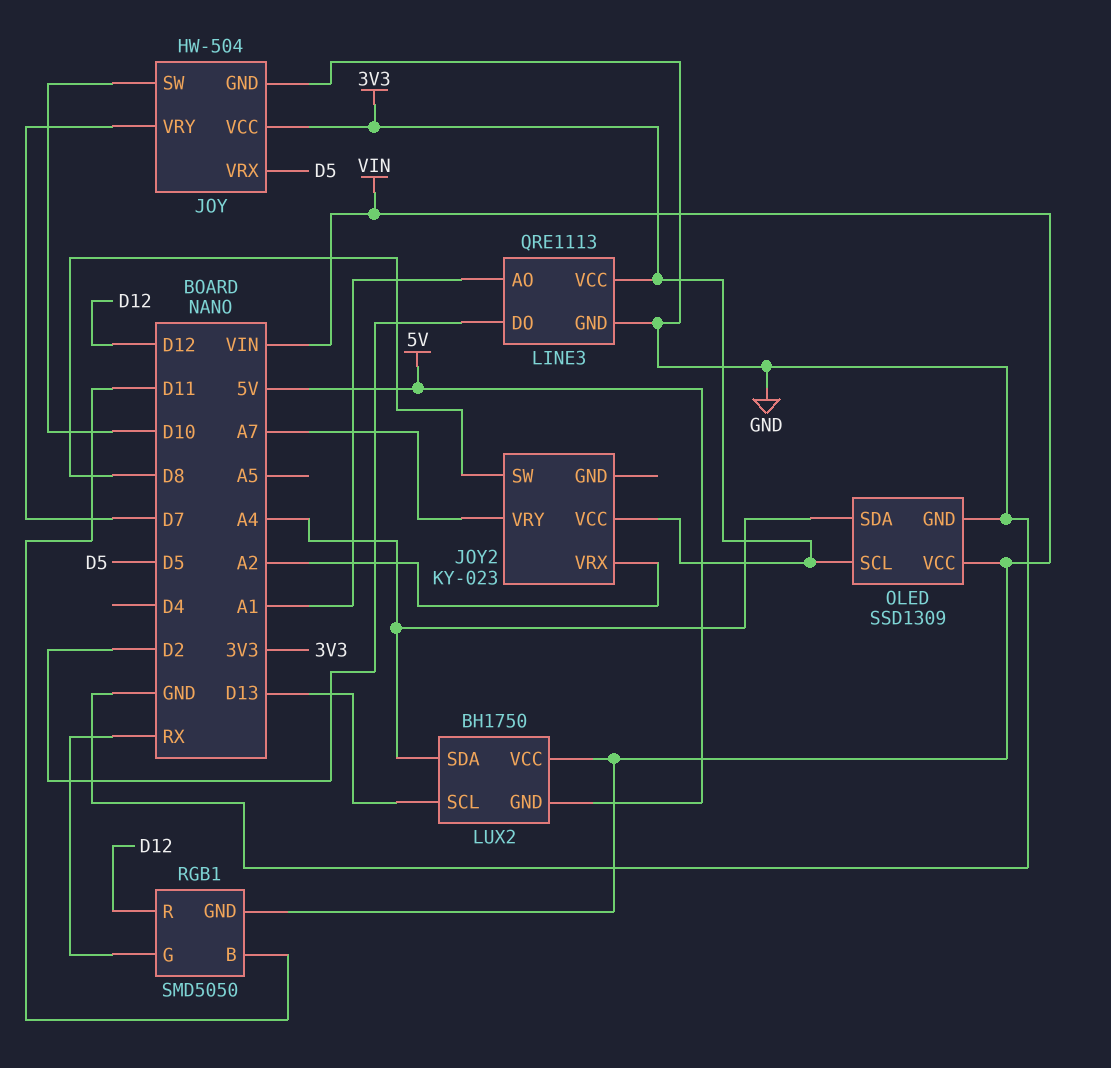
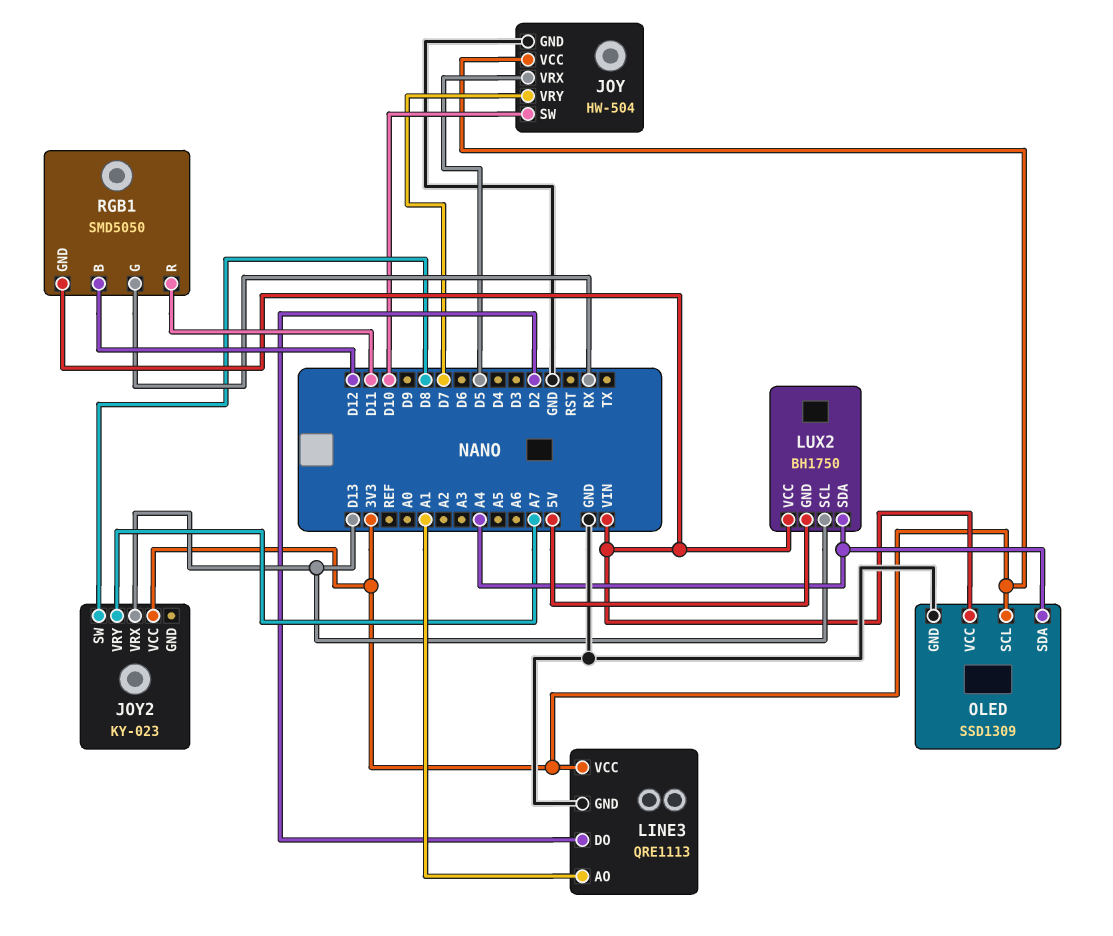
JOY2 pin VRX: A2 -> D13
RGB1 pin B: D11 -> D12
RGB1 pin R: D12 -> D11

